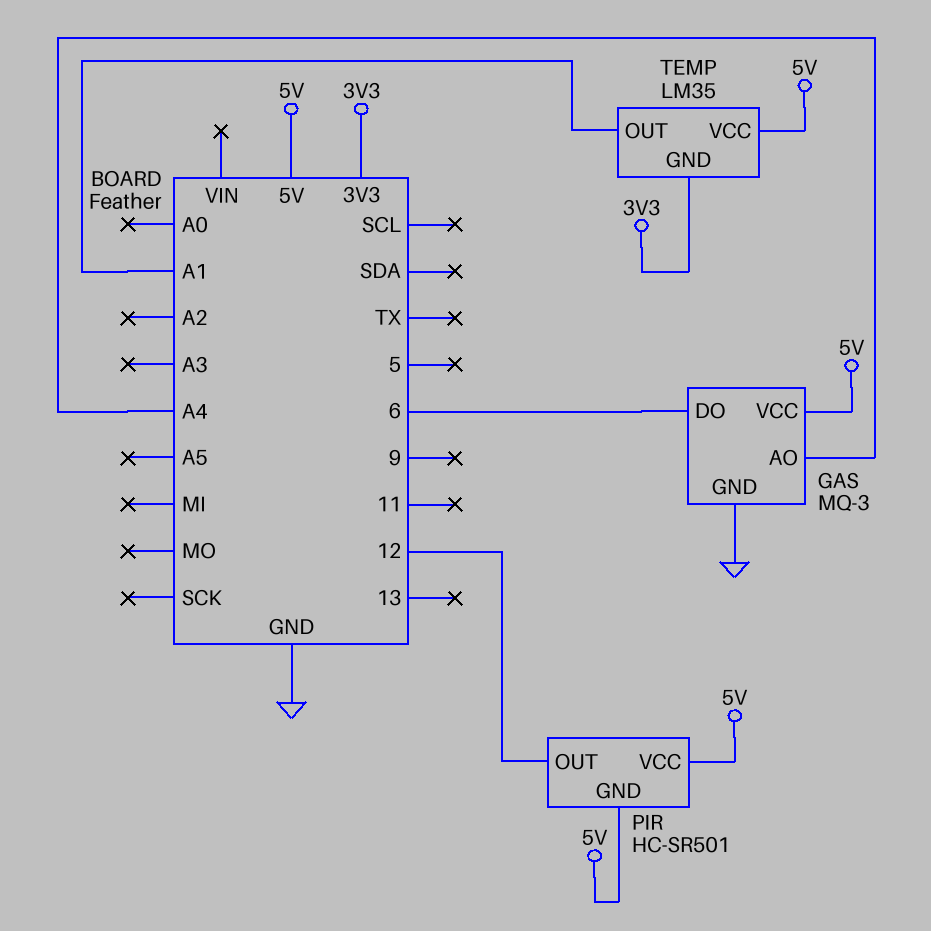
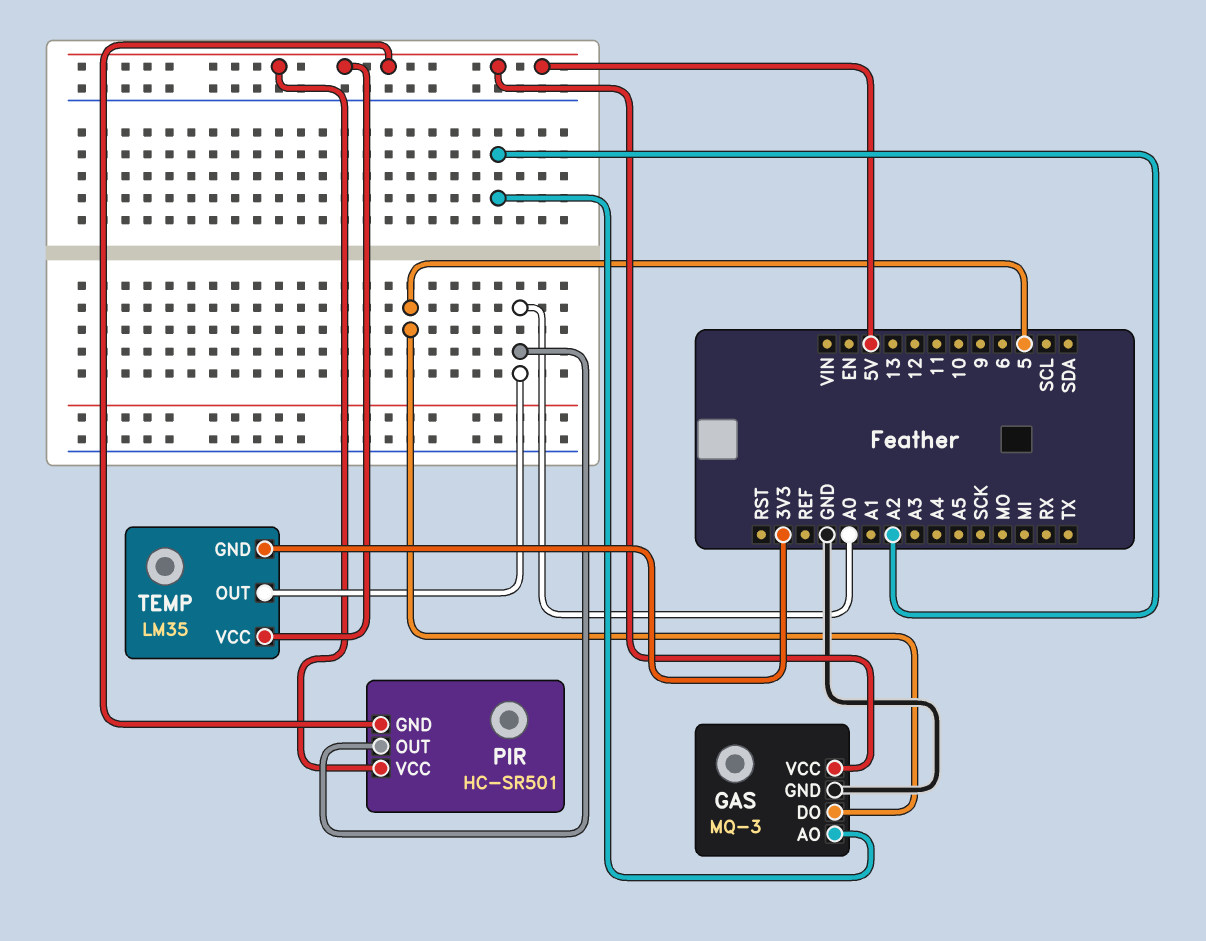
GAS pin AO: A4 -> A2
GAS pin DO: 6 -> 5
PIR pin OUT: 12 -> A0
TEMP pin OUT: A1 -> A0

